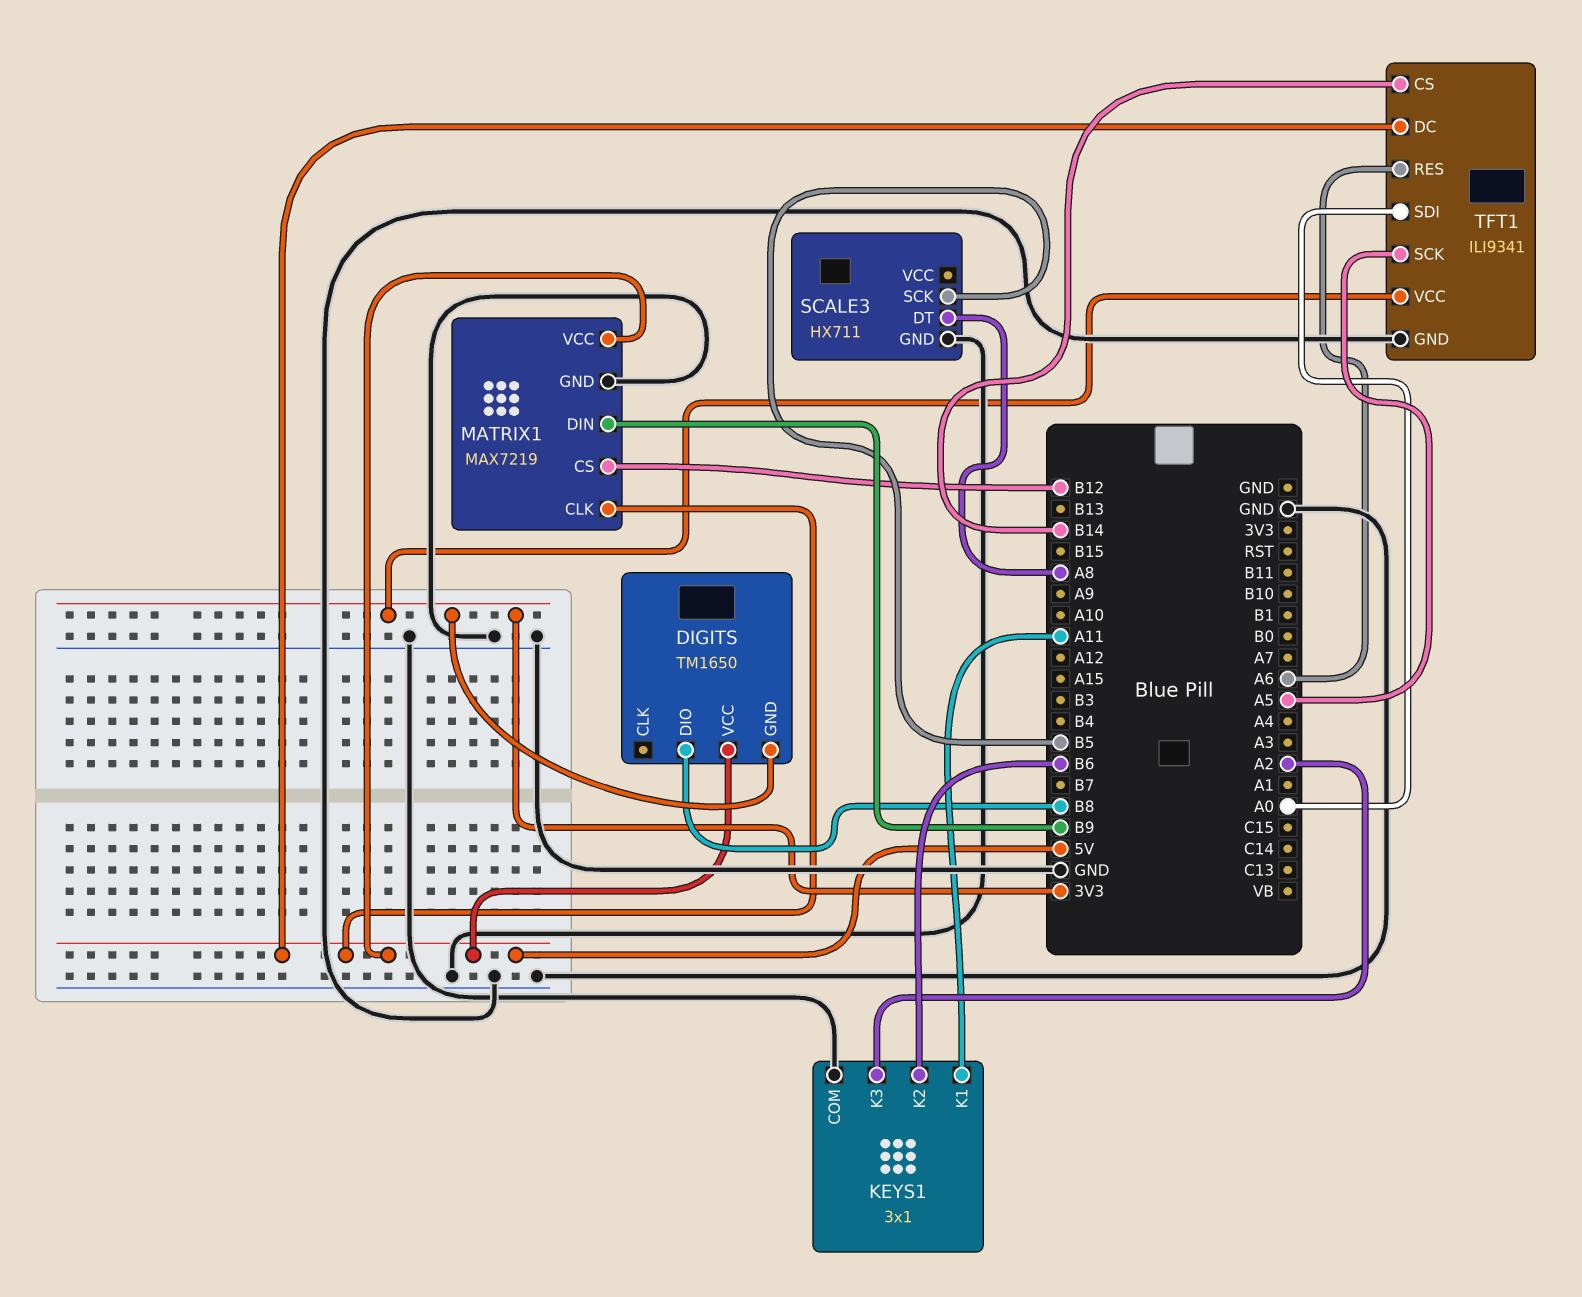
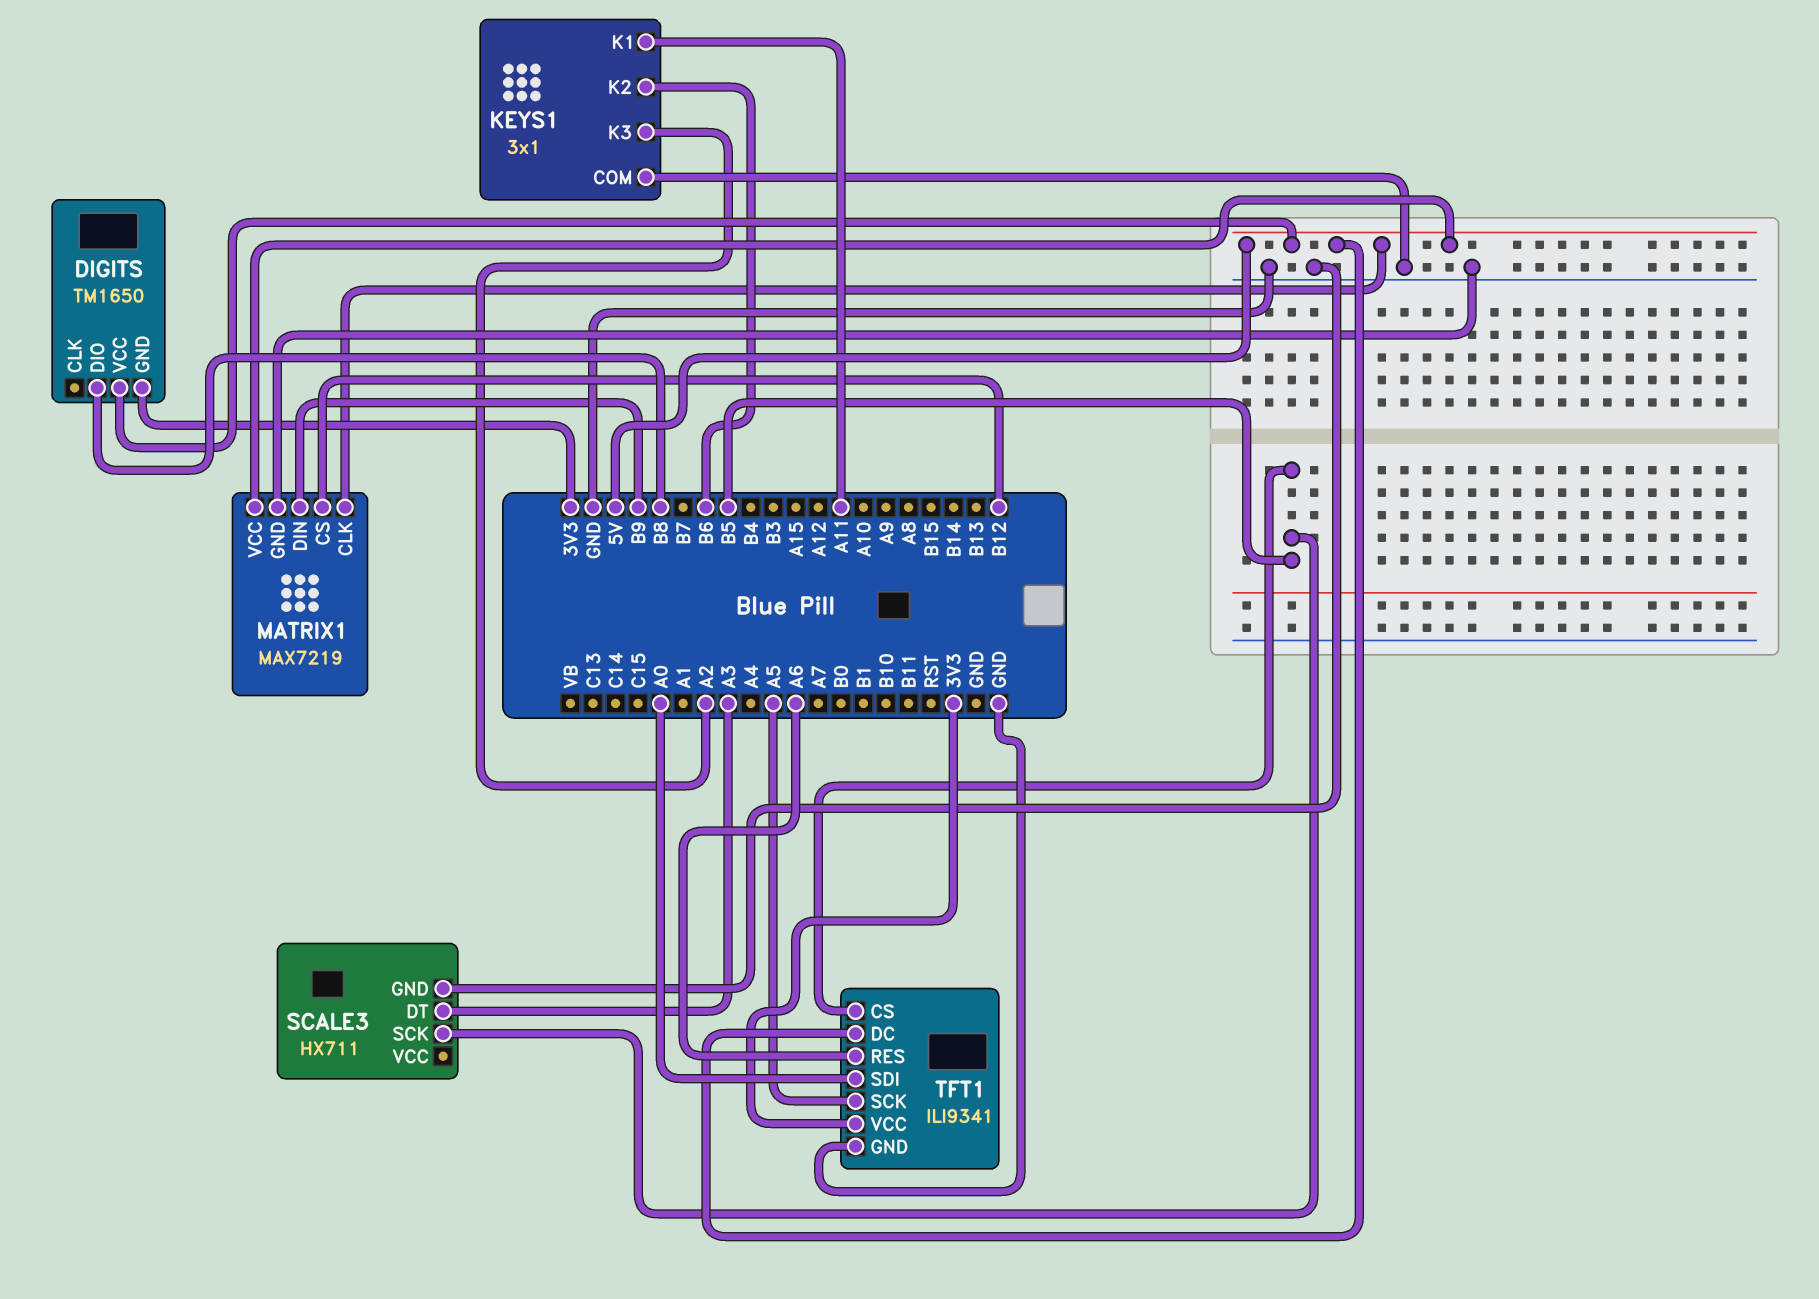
SCALE3 pin DT: A8 -> A3
TFT1 pin CS: B14 -> B5

